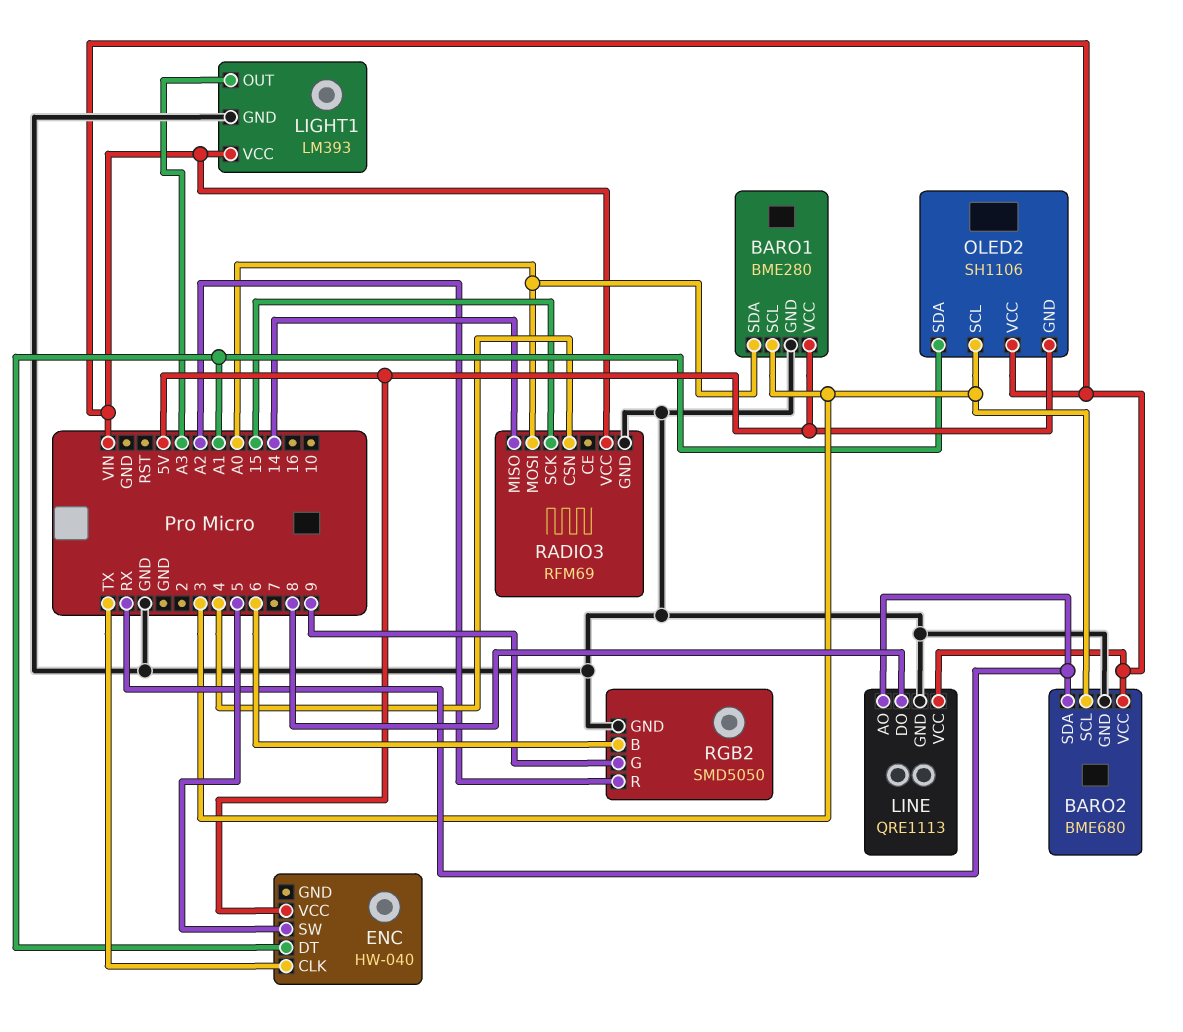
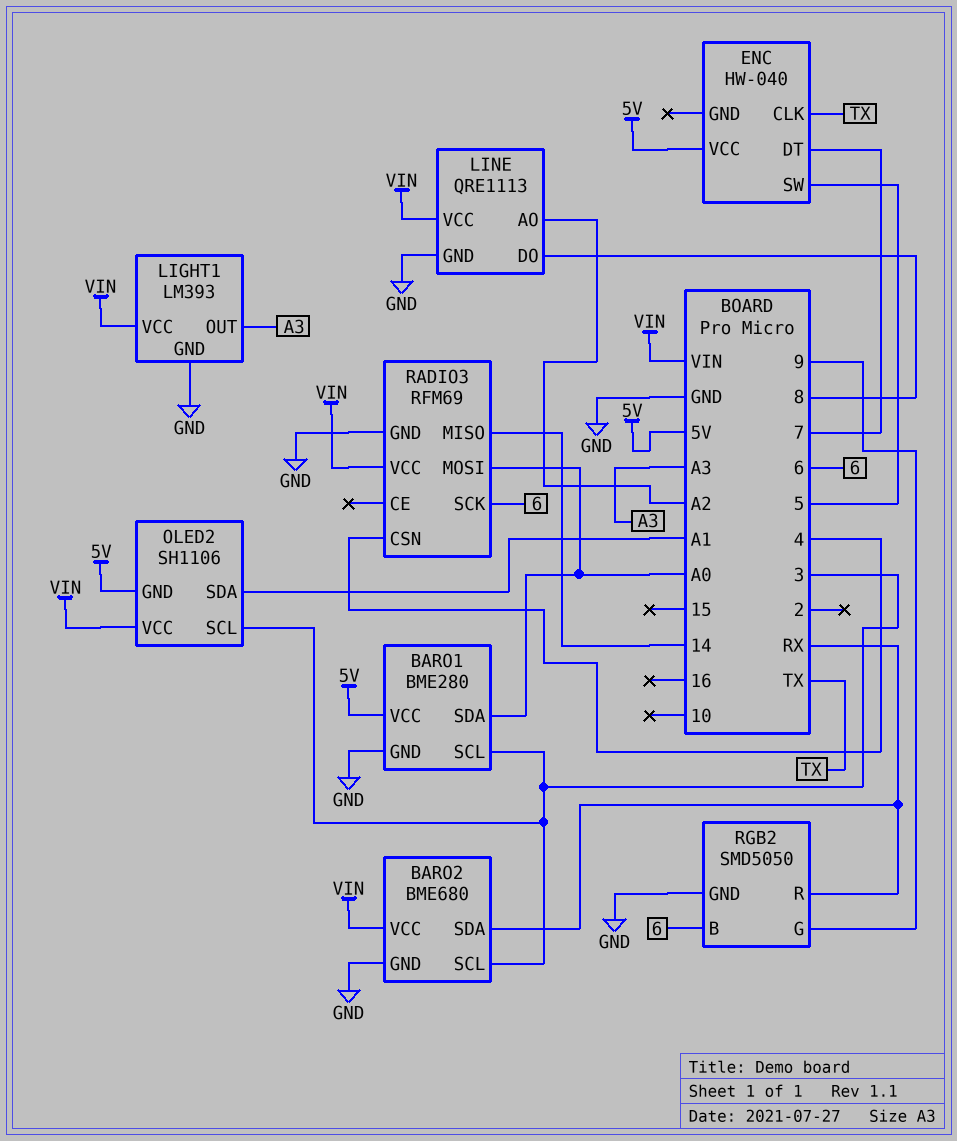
ENC pin DT: A1 -> 7
LINE pin AO: RX -> A2
RADIO3 pin SCK: 15 -> 6
RGB2 pin R: A2 -> RX

